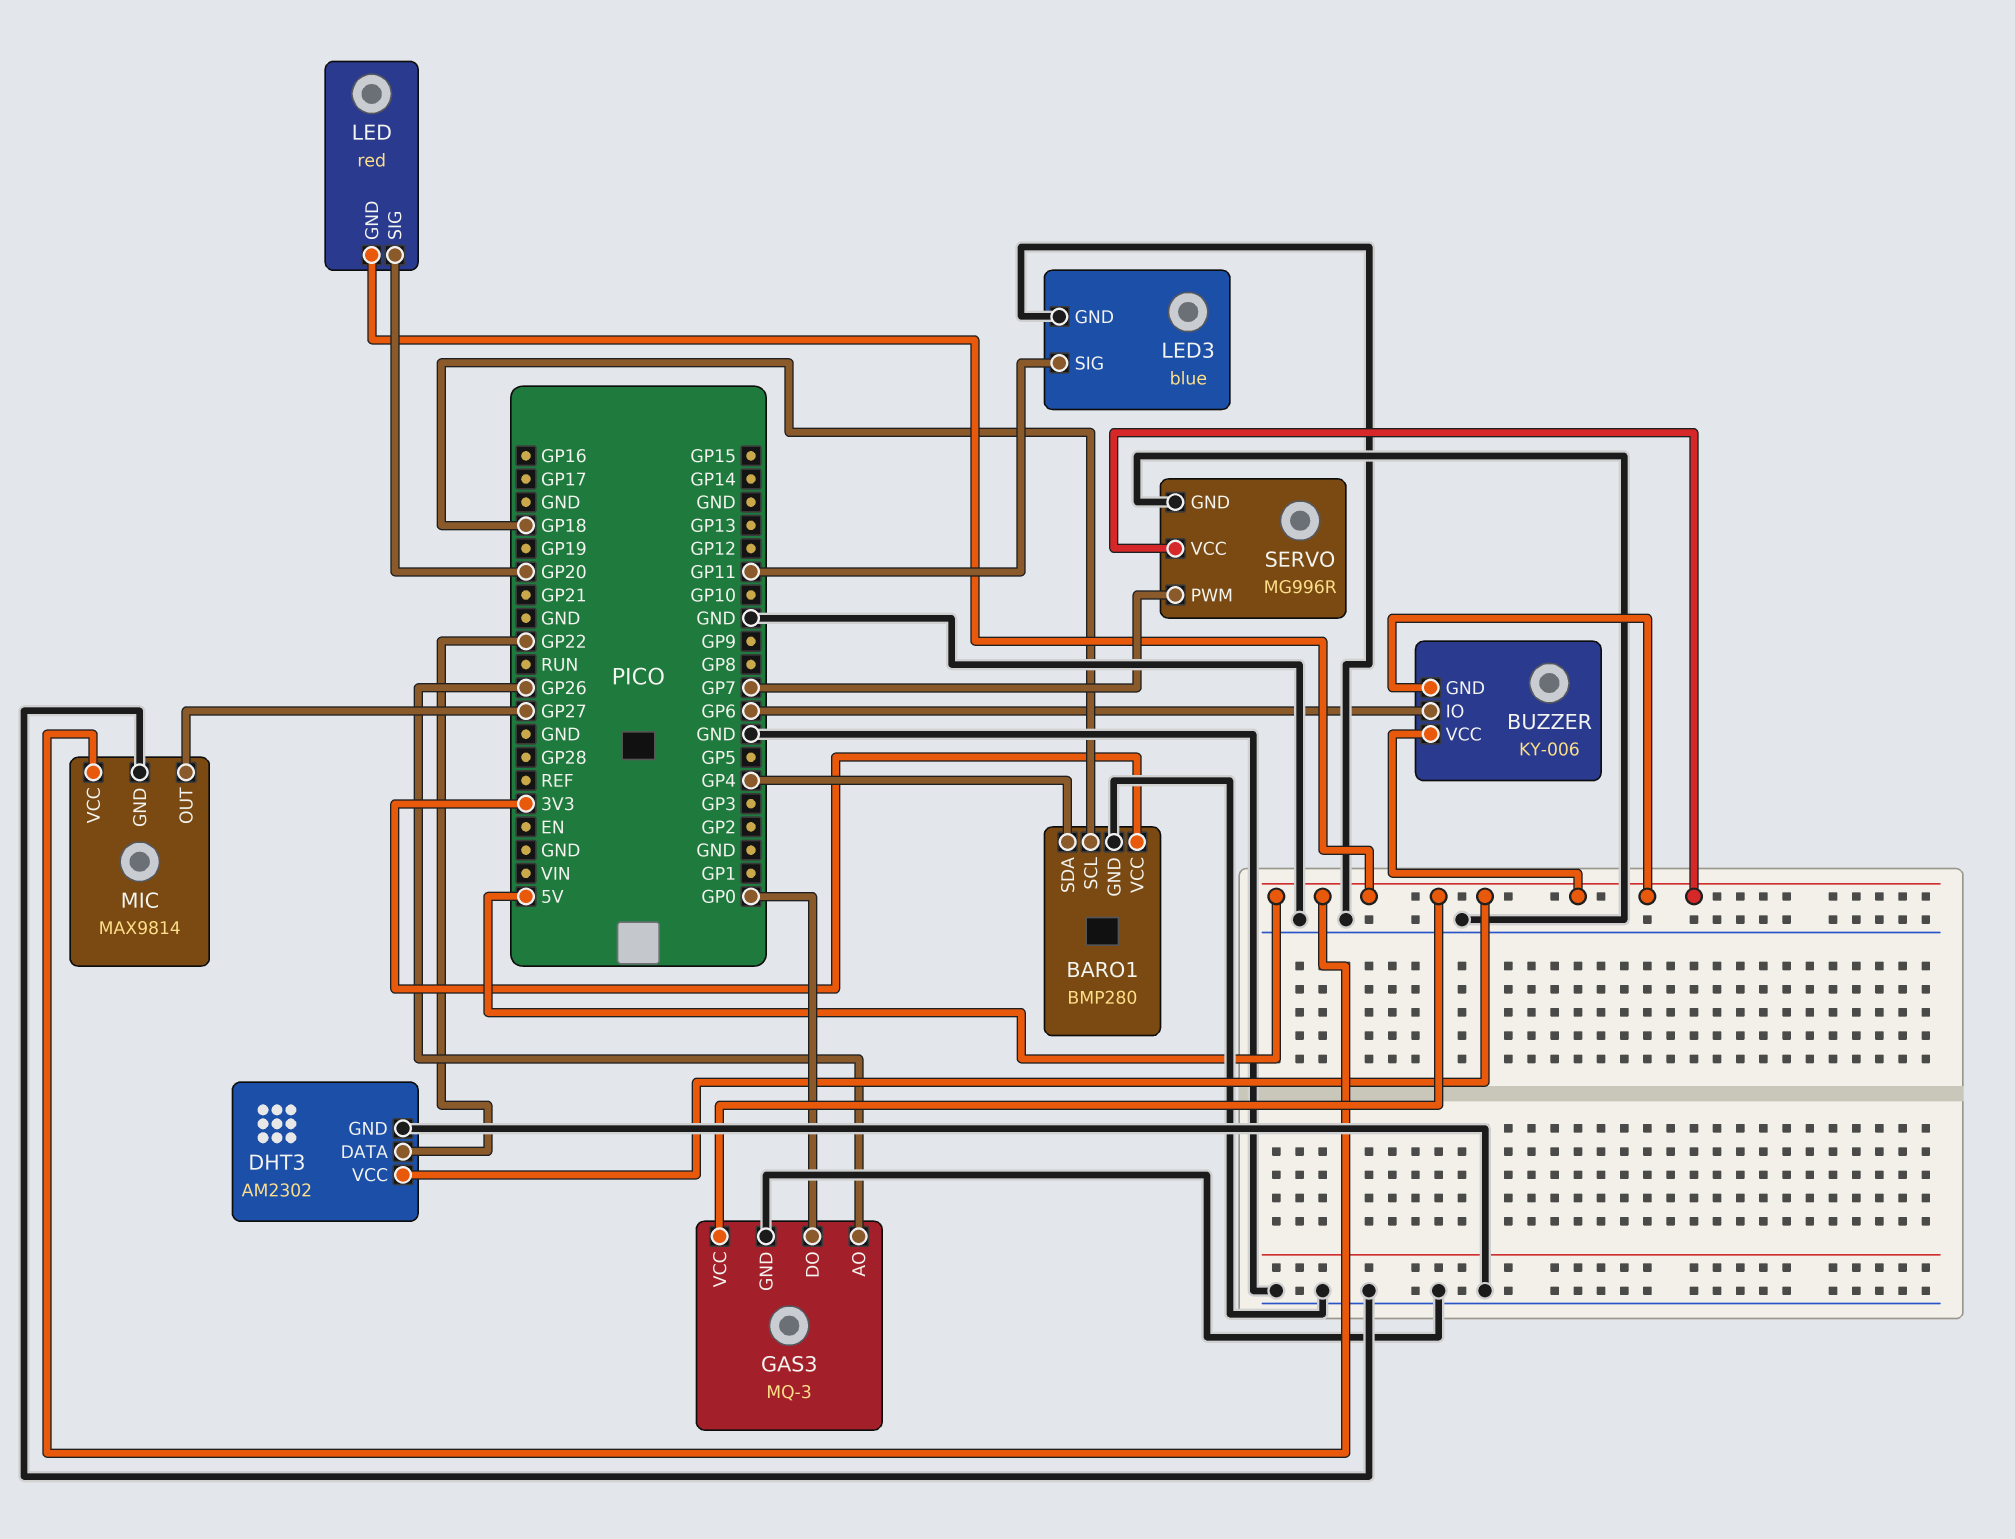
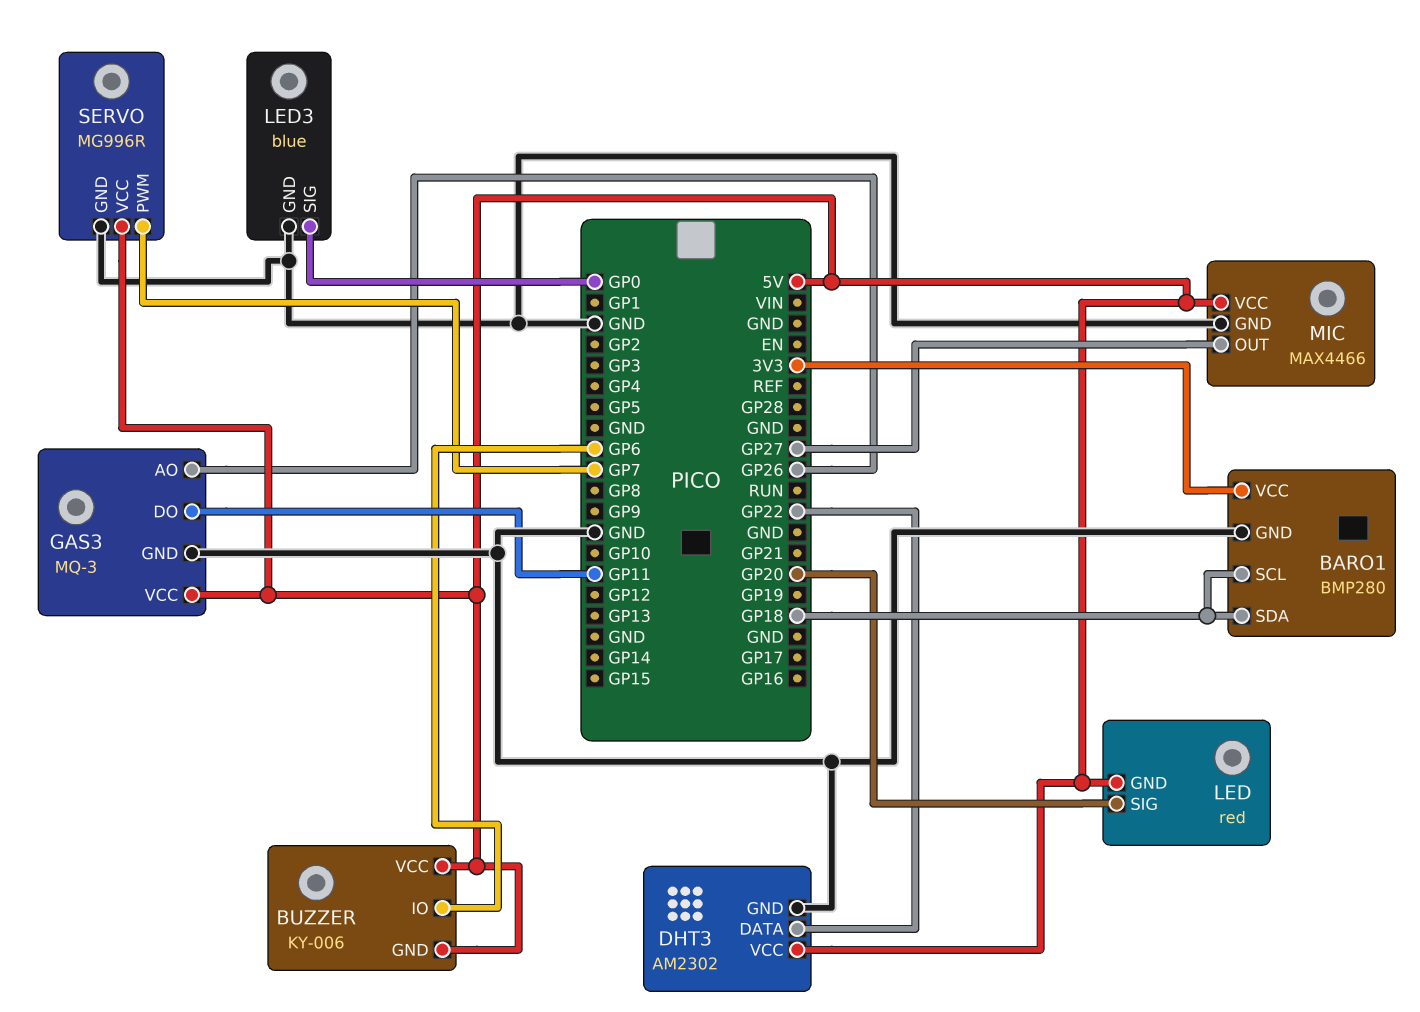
BARO1 pin SDA: GP4 -> GP18
GAS3 pin DO: GP0 -> GP11
LED3 pin SIG: GP11 -> GP0
MIC: MAX9814 -> MAX4466

